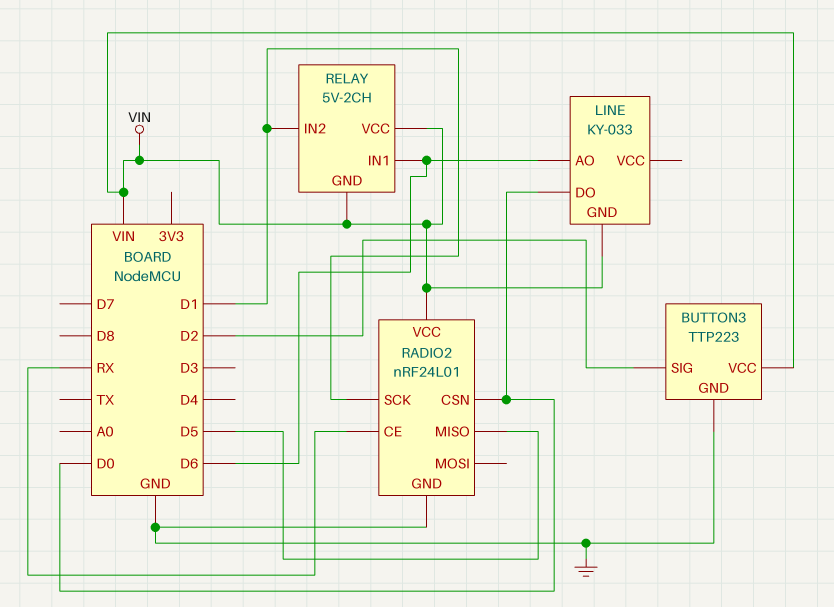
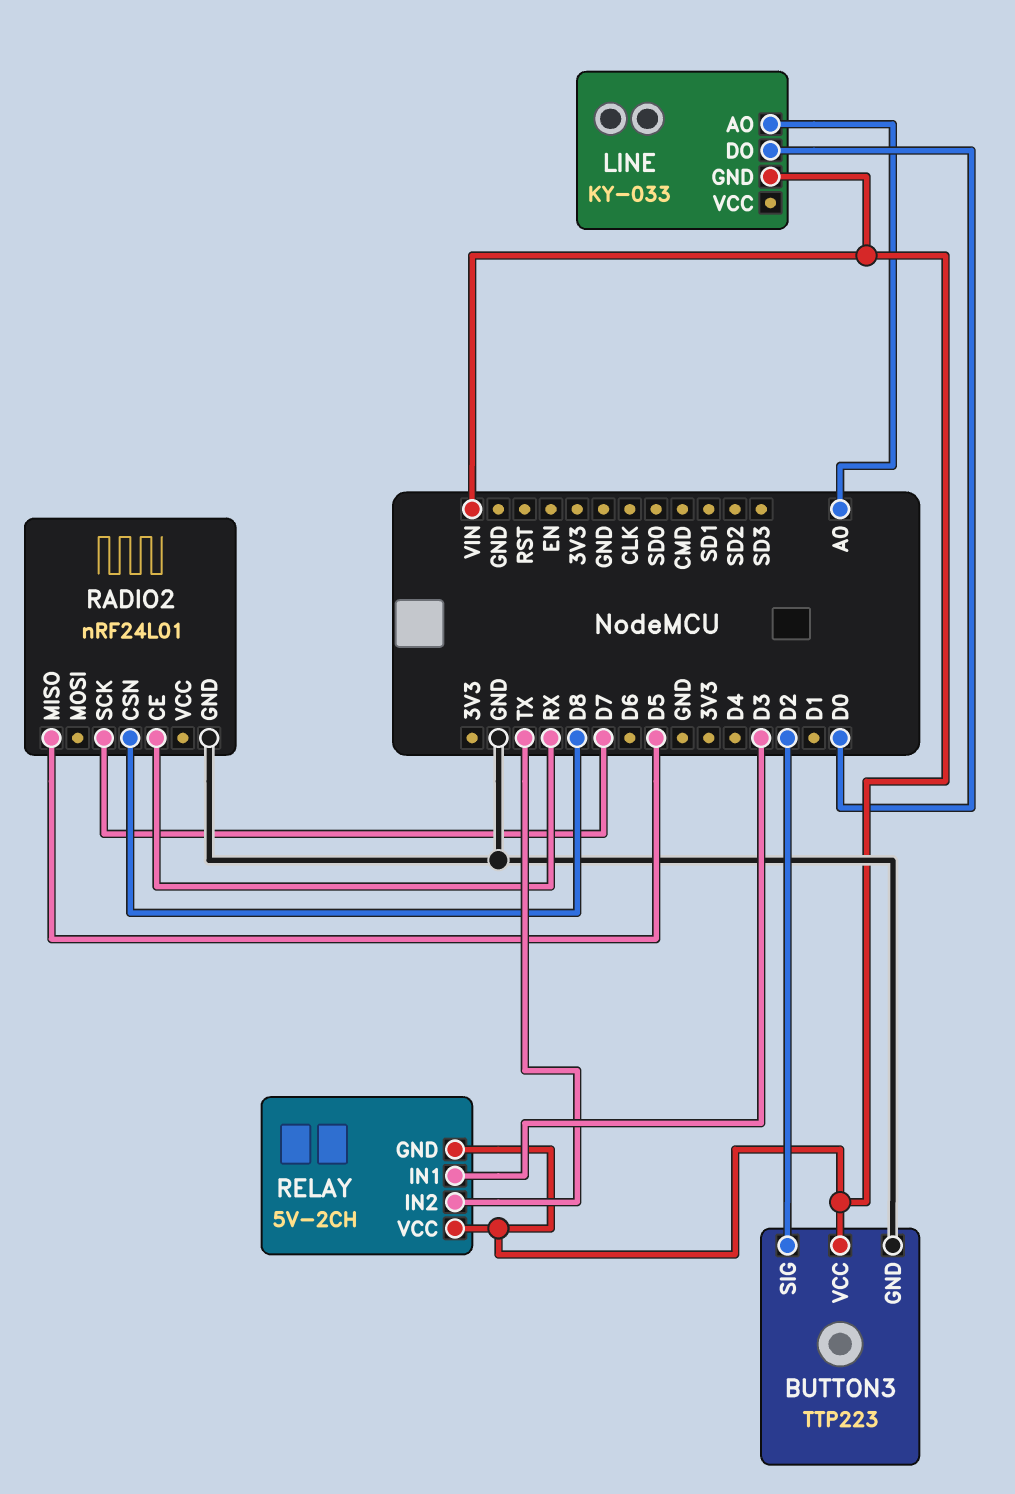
LINE pin AO: D6 -> A0
RADIO2 pin CSN: D0 -> D8
RADIO2 pin SCK: D1 -> D7
RADIO2 pin VCC: VIN -> none
RELAY pin IN1: D6 -> D3
RELAY pin IN2: D1 -> TX

